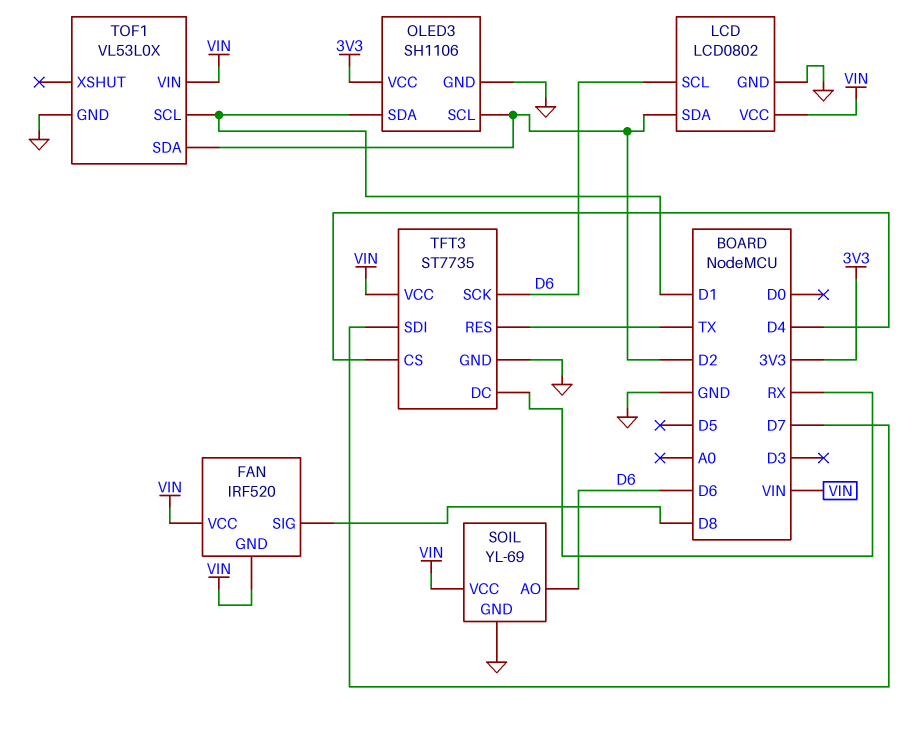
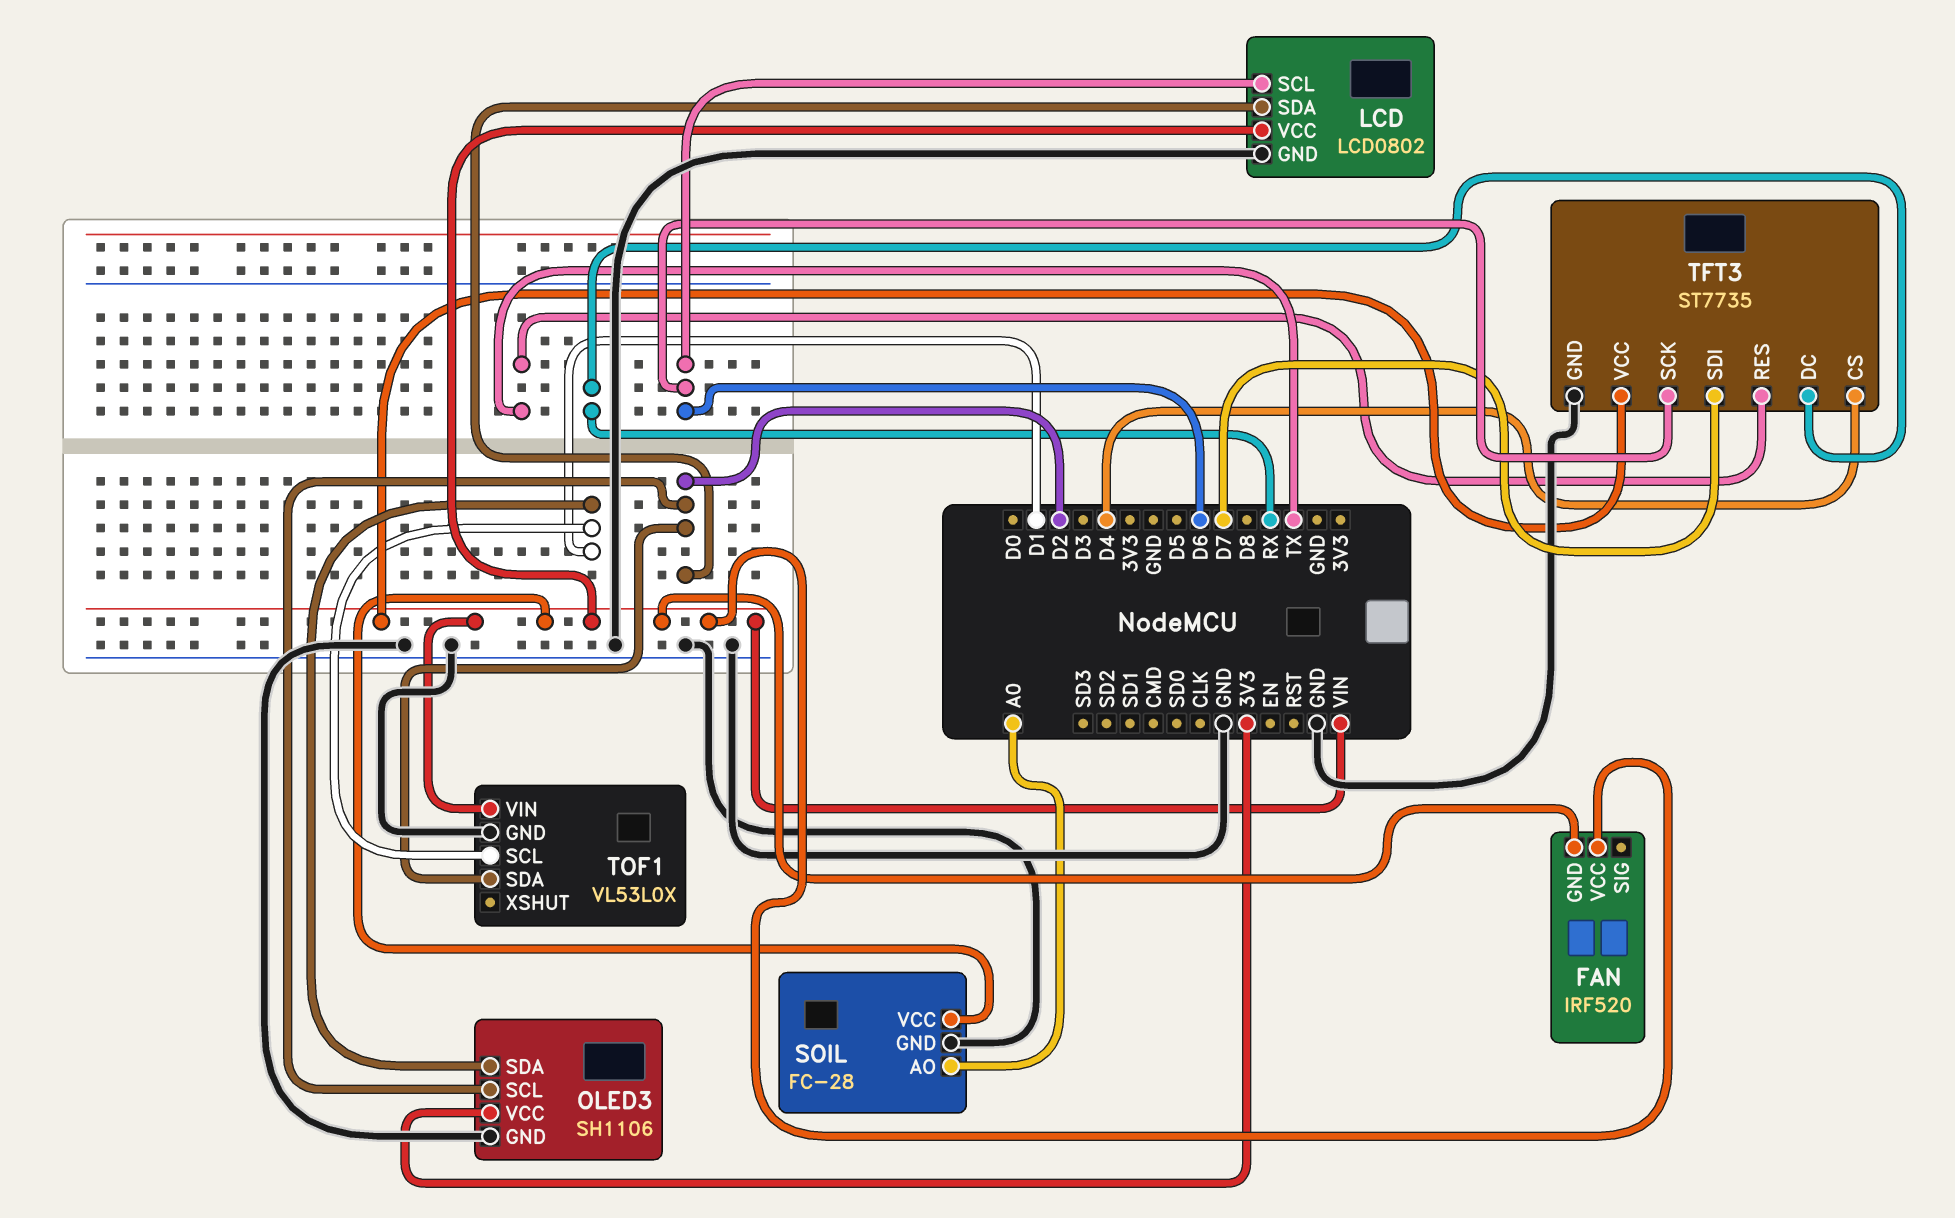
FAN pin SIG: D8 -> none
SOIL: YL-69 -> FC-28
SOIL pin AO: D6 -> A0

